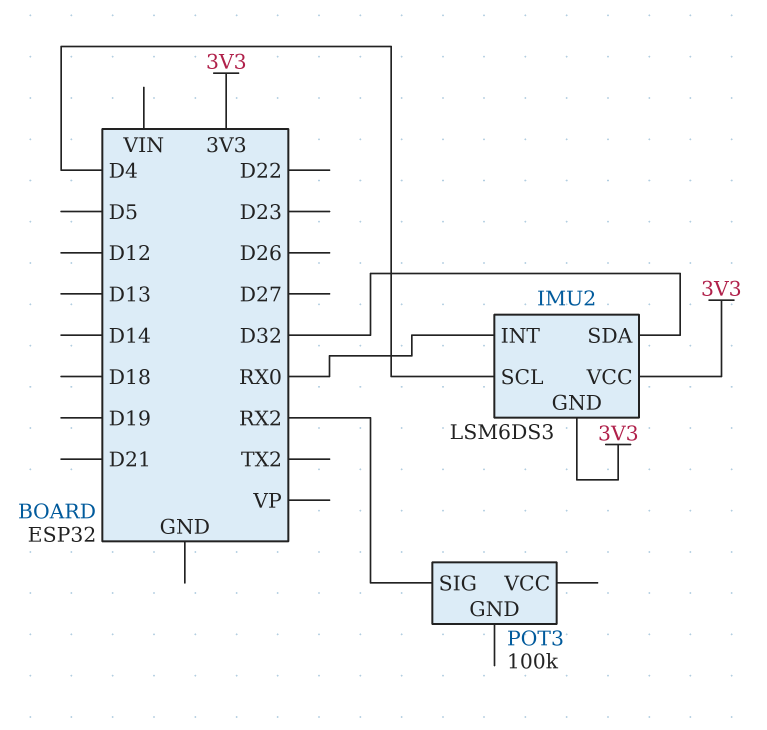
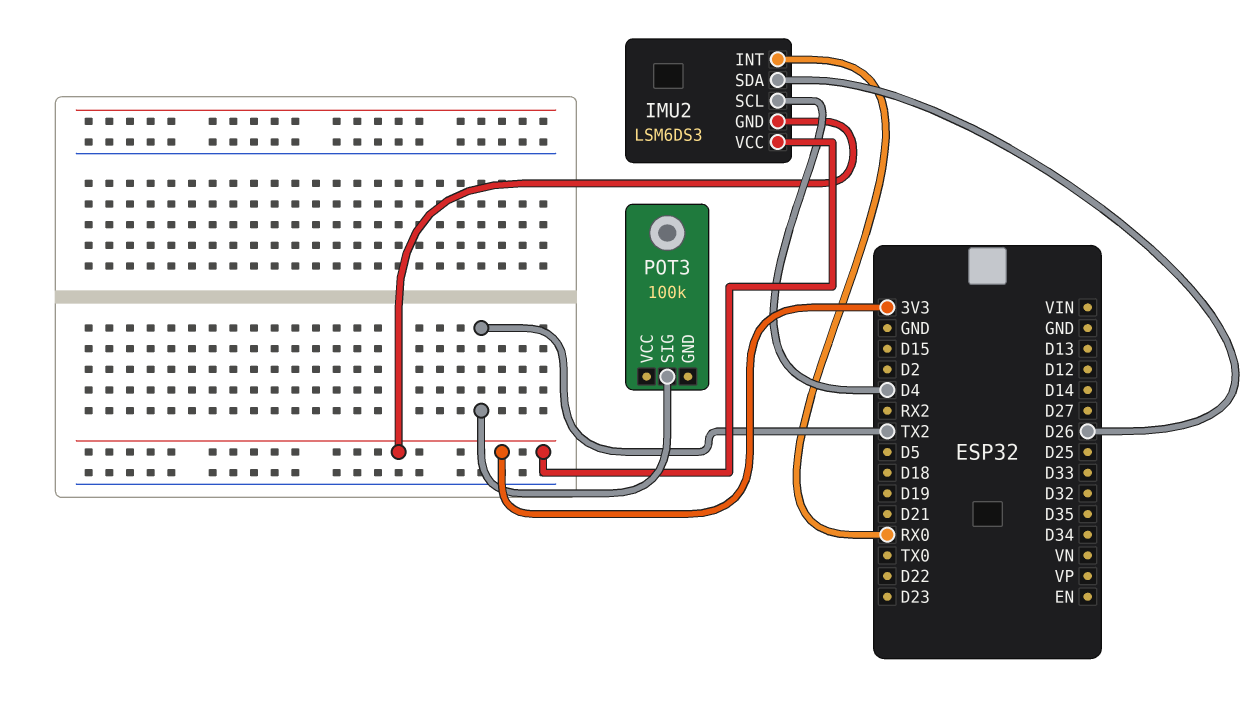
IMU2 pin SDA: D32 -> D26
POT3 pin SIG: RX2 -> TX2

